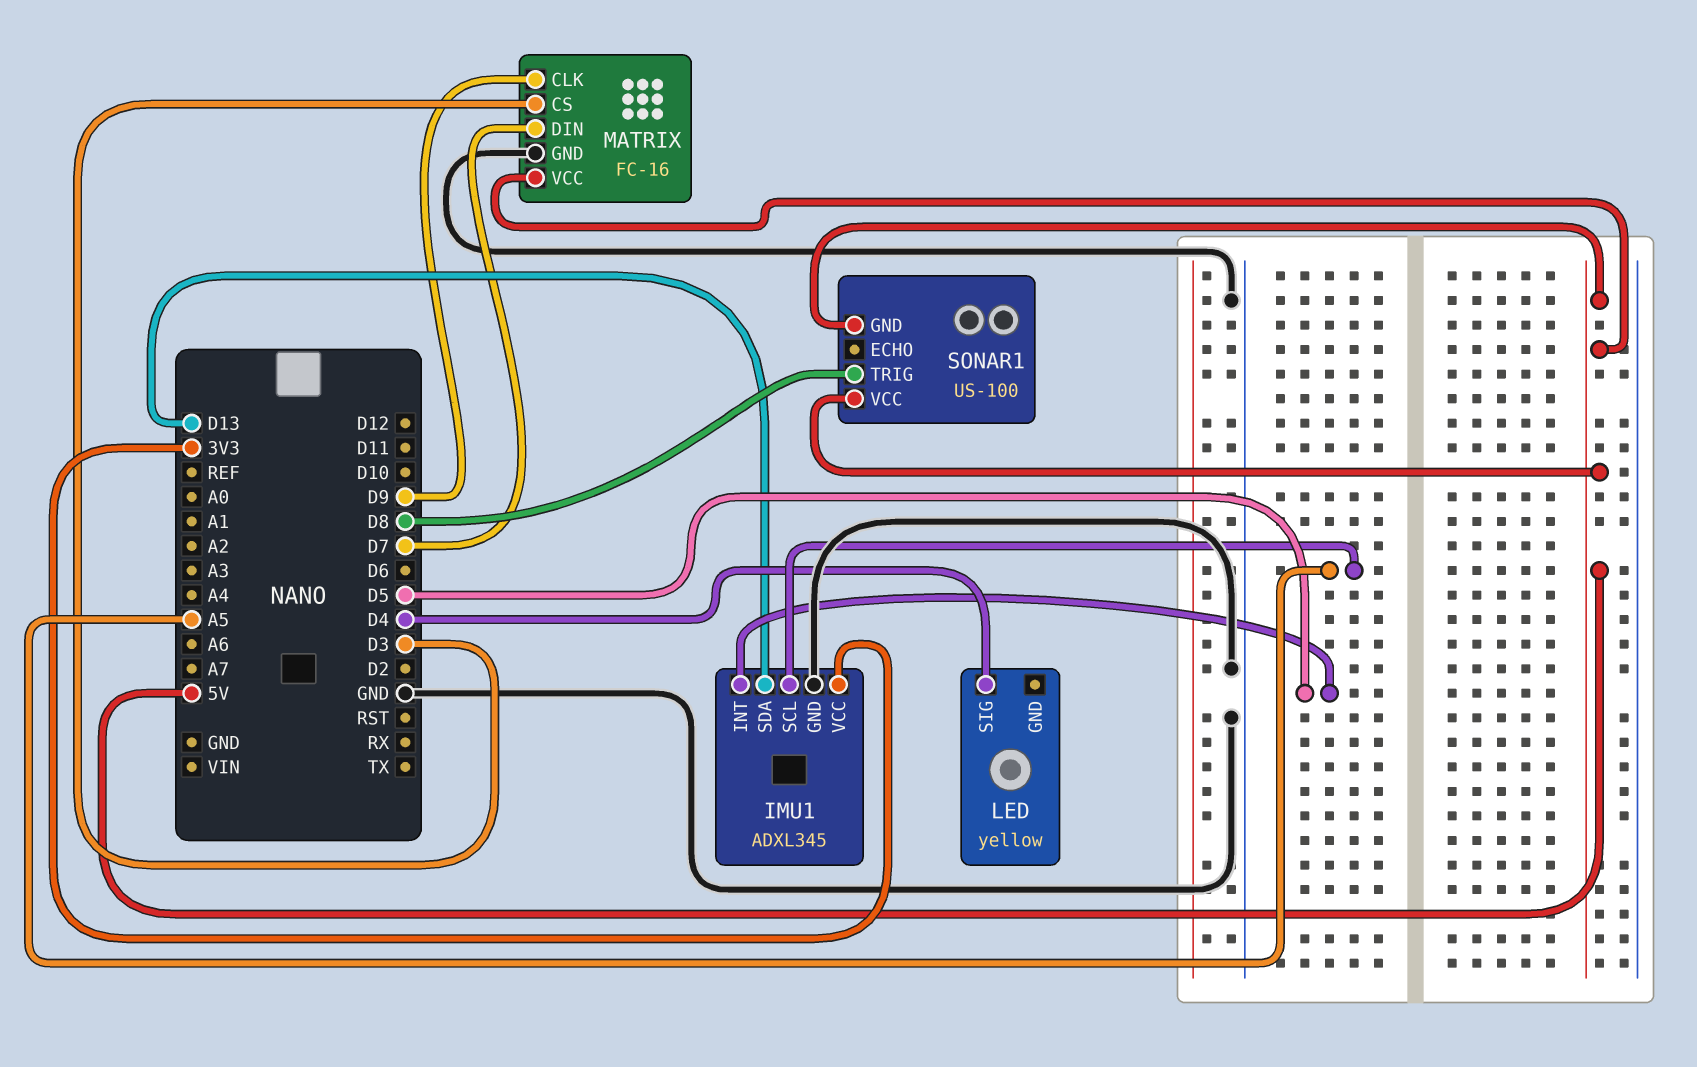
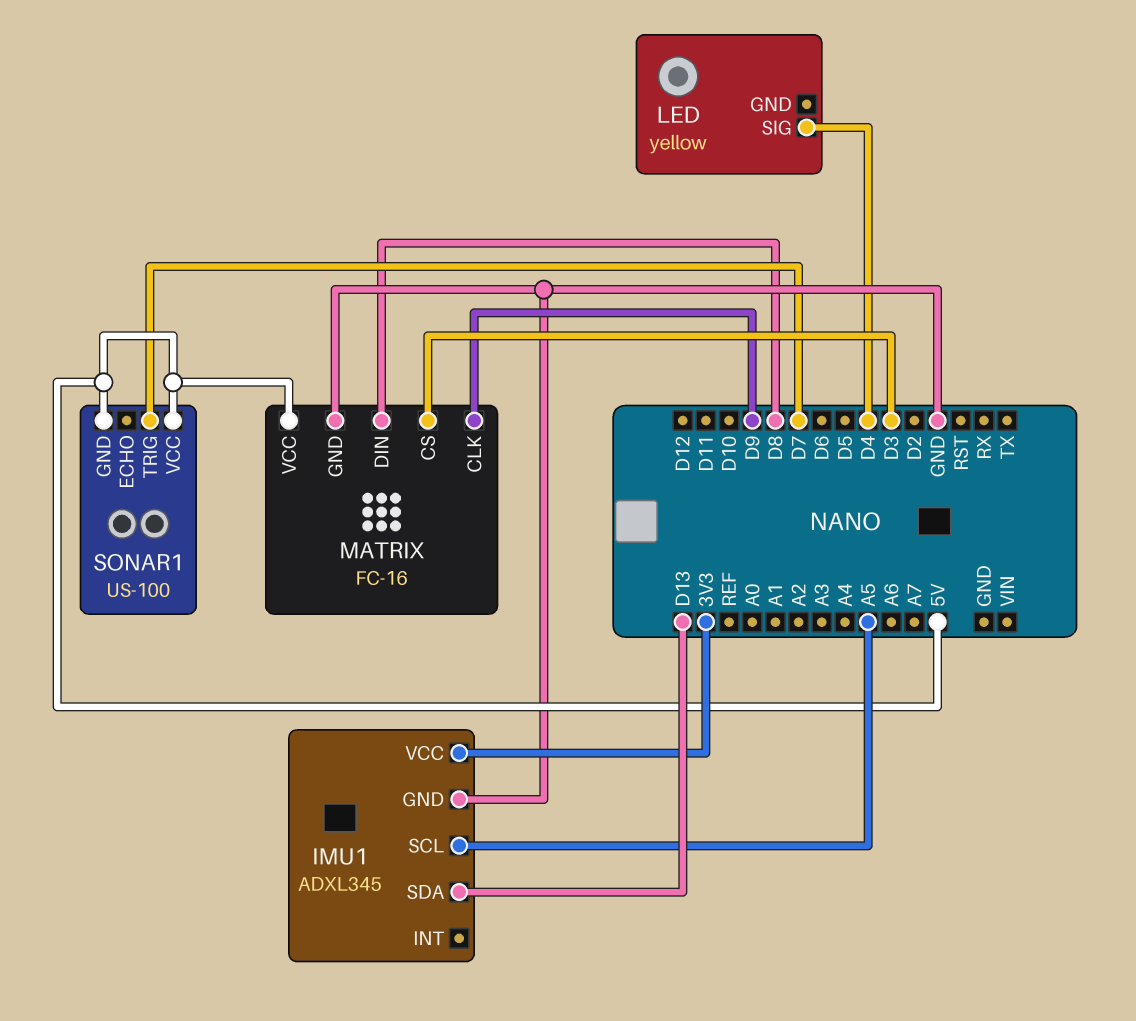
IMU1 pin INT: D5 -> none
MATRIX pin DIN: D7 -> D8
SONAR1 pin TRIG: D8 -> D7

